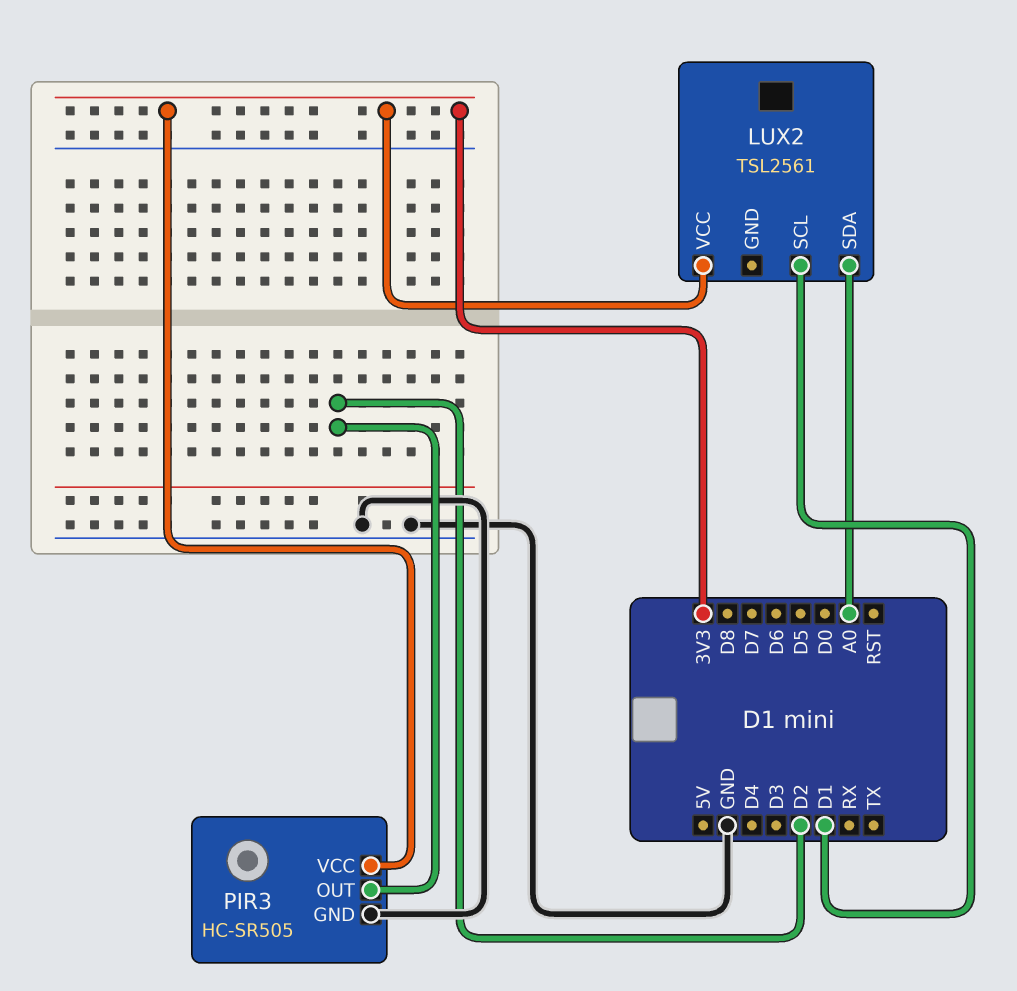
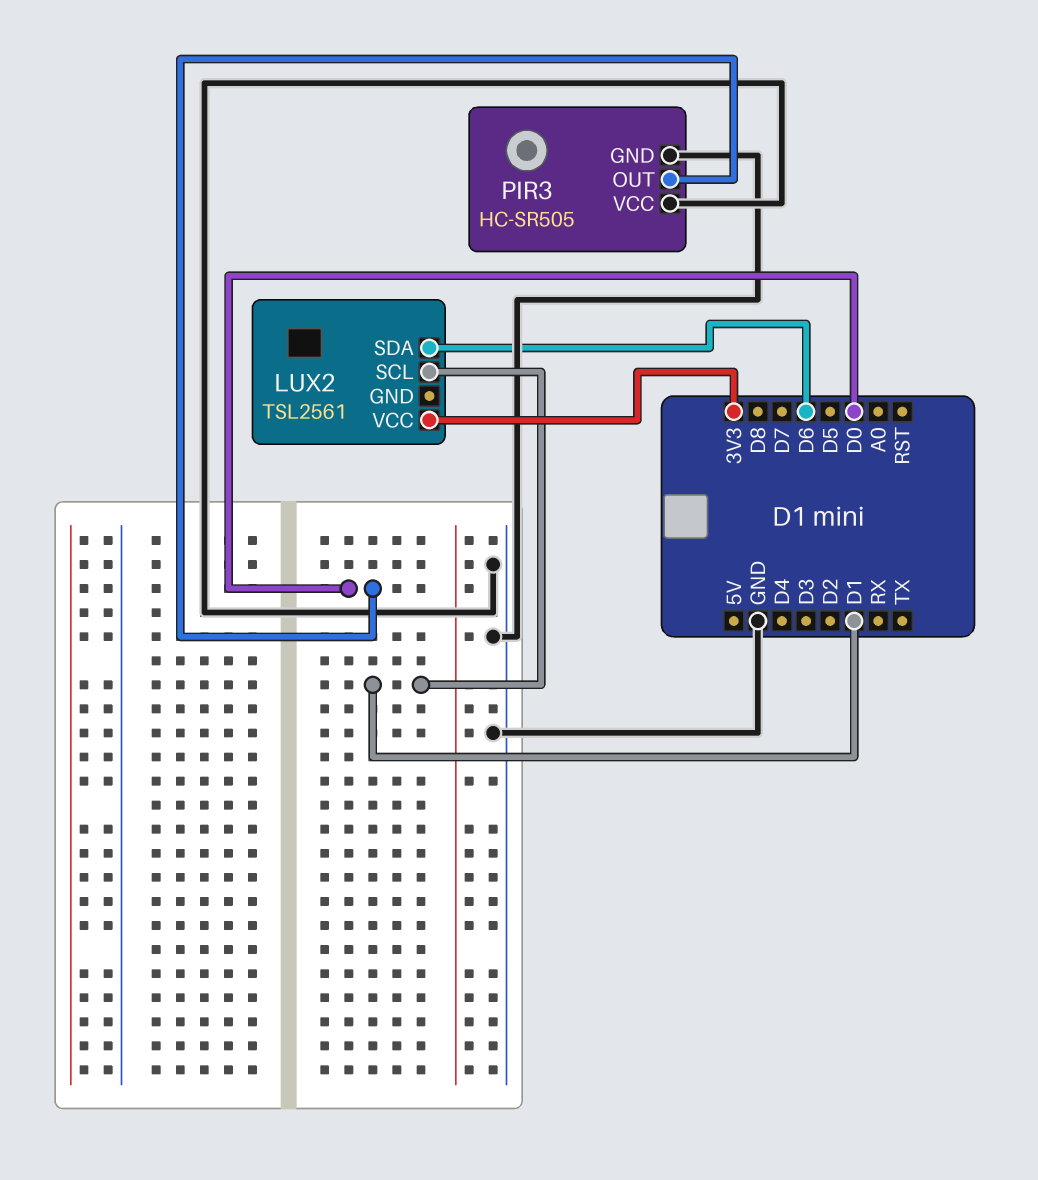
LUX2 pin SDA: A0 -> D6
PIR3 pin OUT: D2 -> D0
PIR3 pin VCC: 3V3 -> GND

